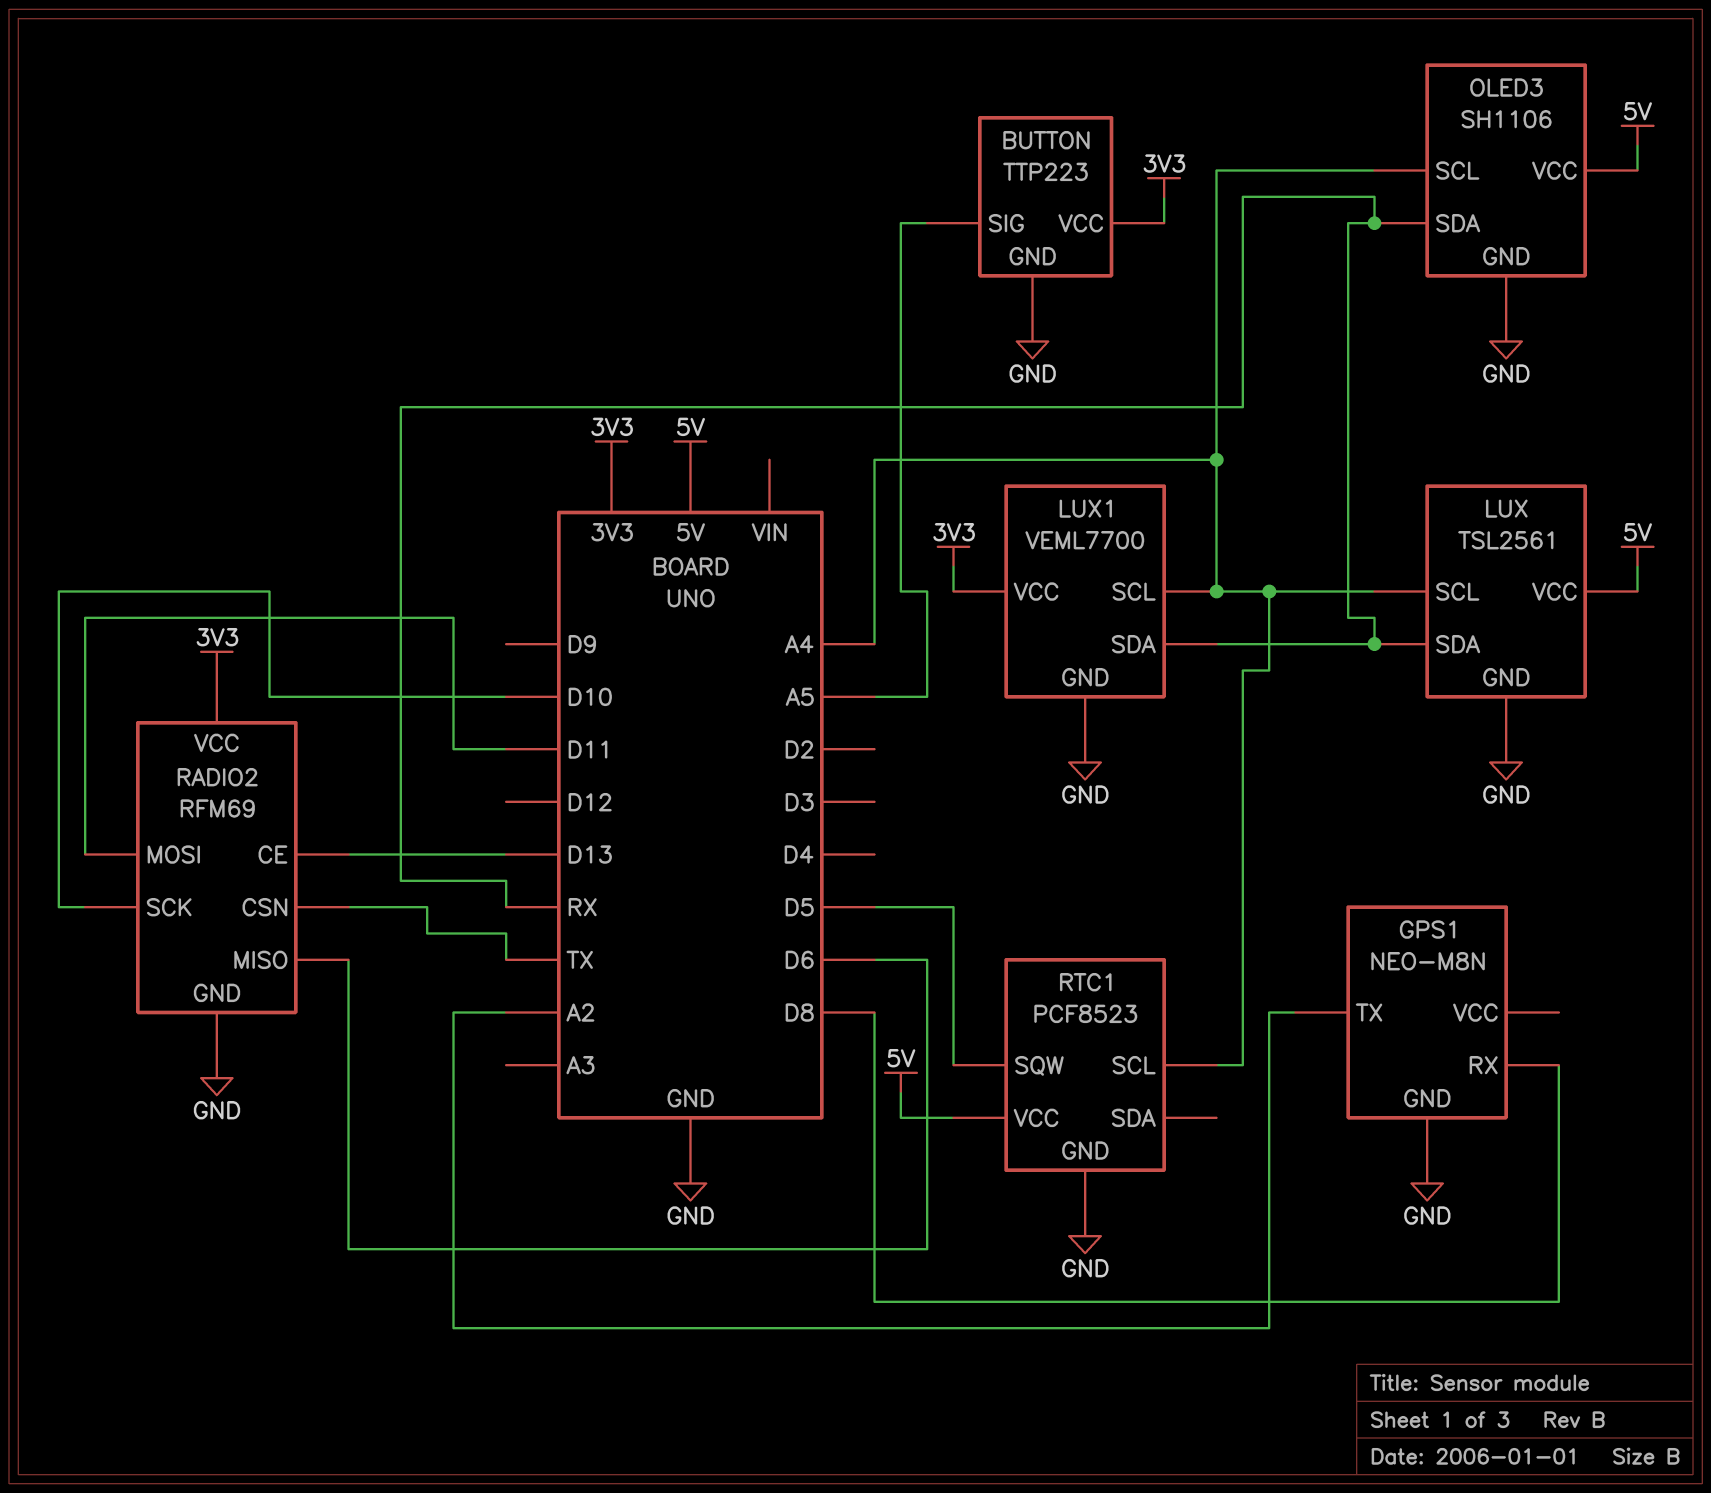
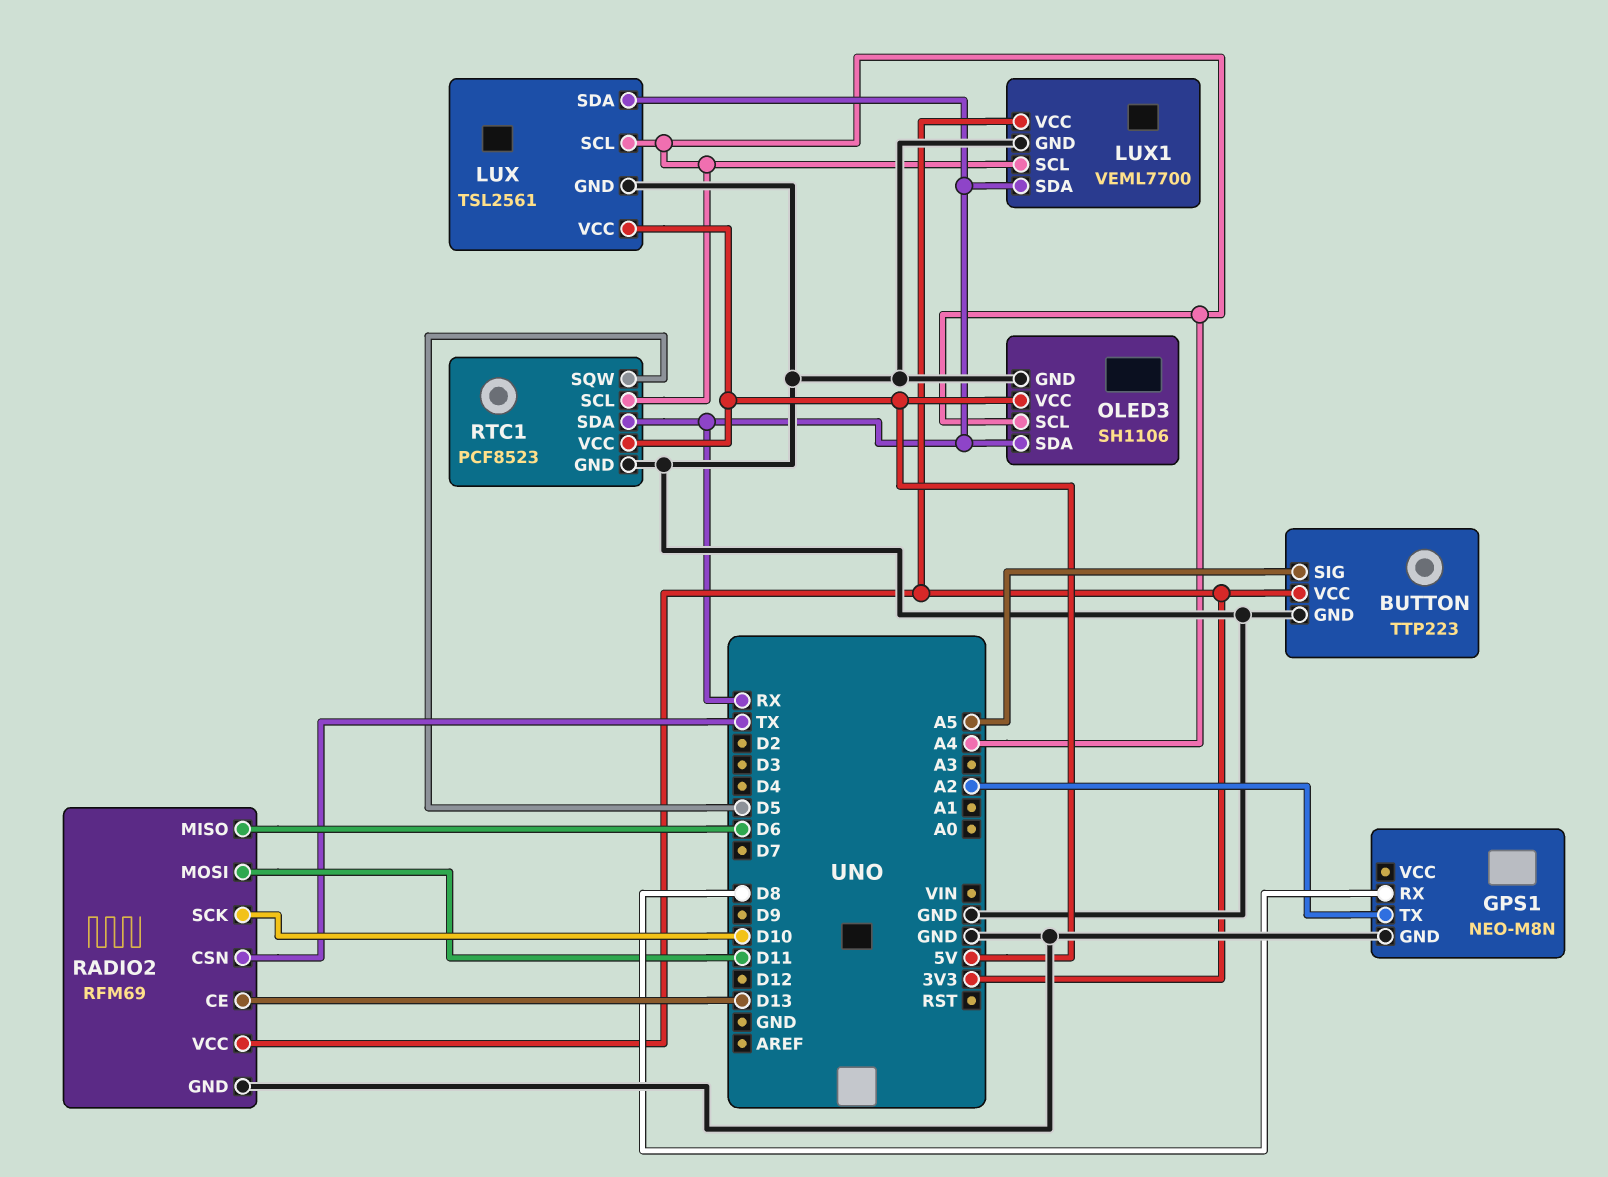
RTC1 pin SDA: none -> RX

